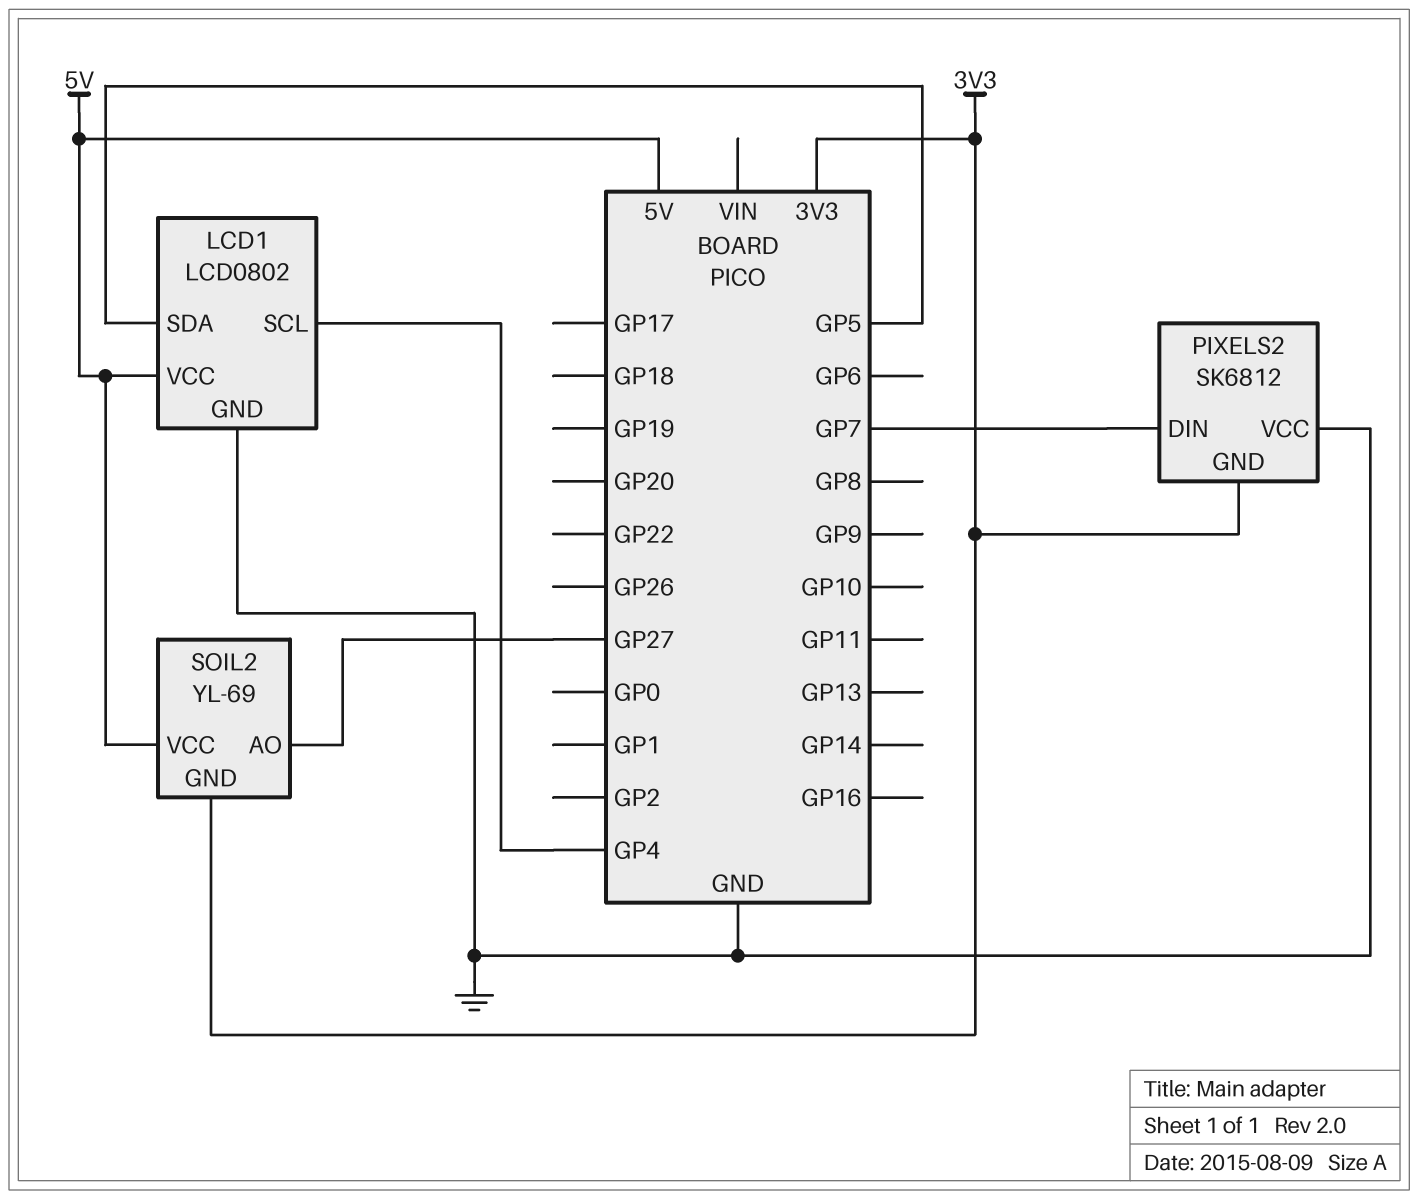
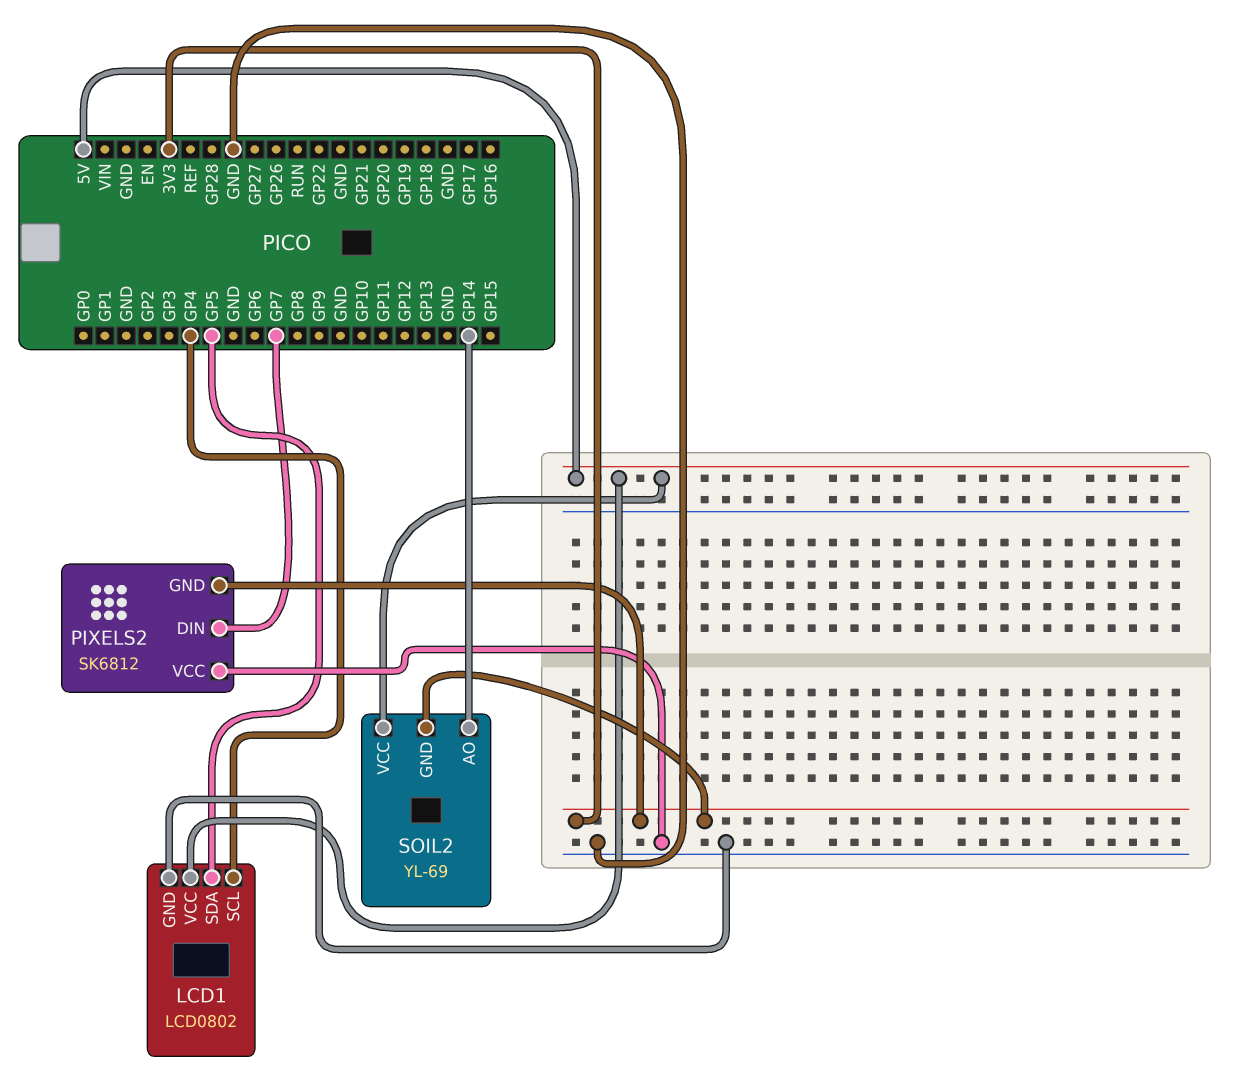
SOIL2 pin AO: GP27 -> GP14

